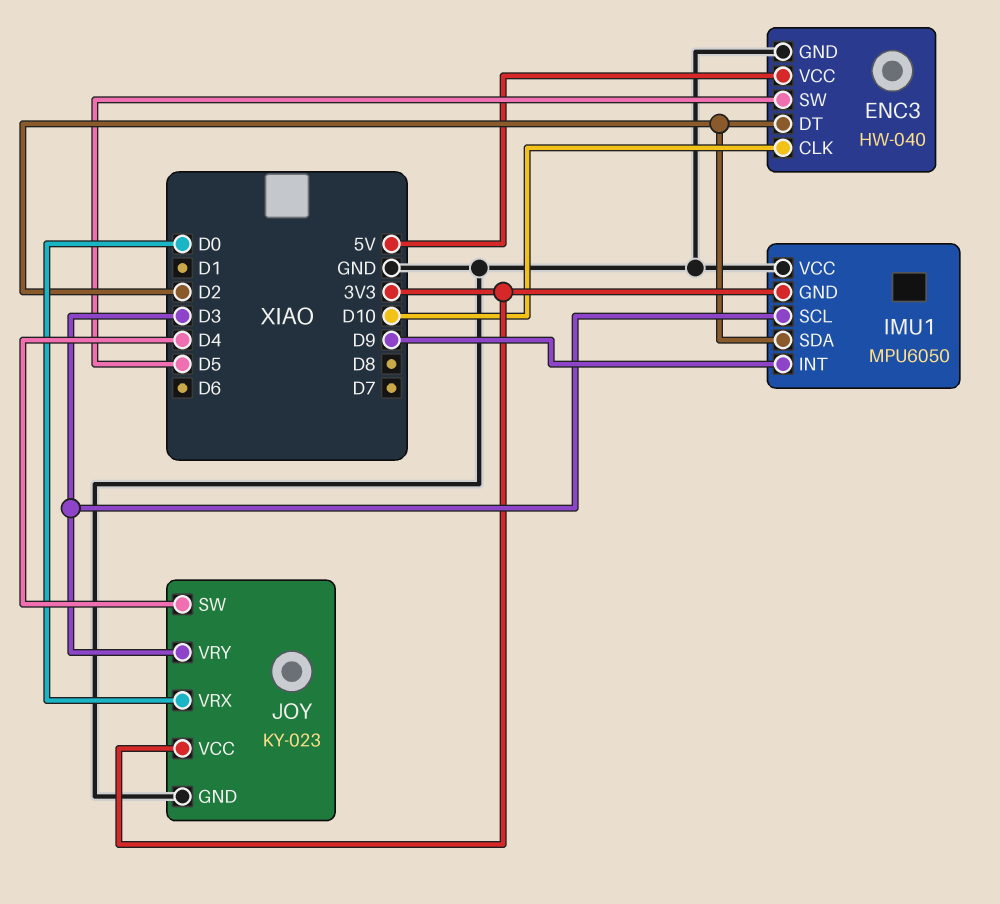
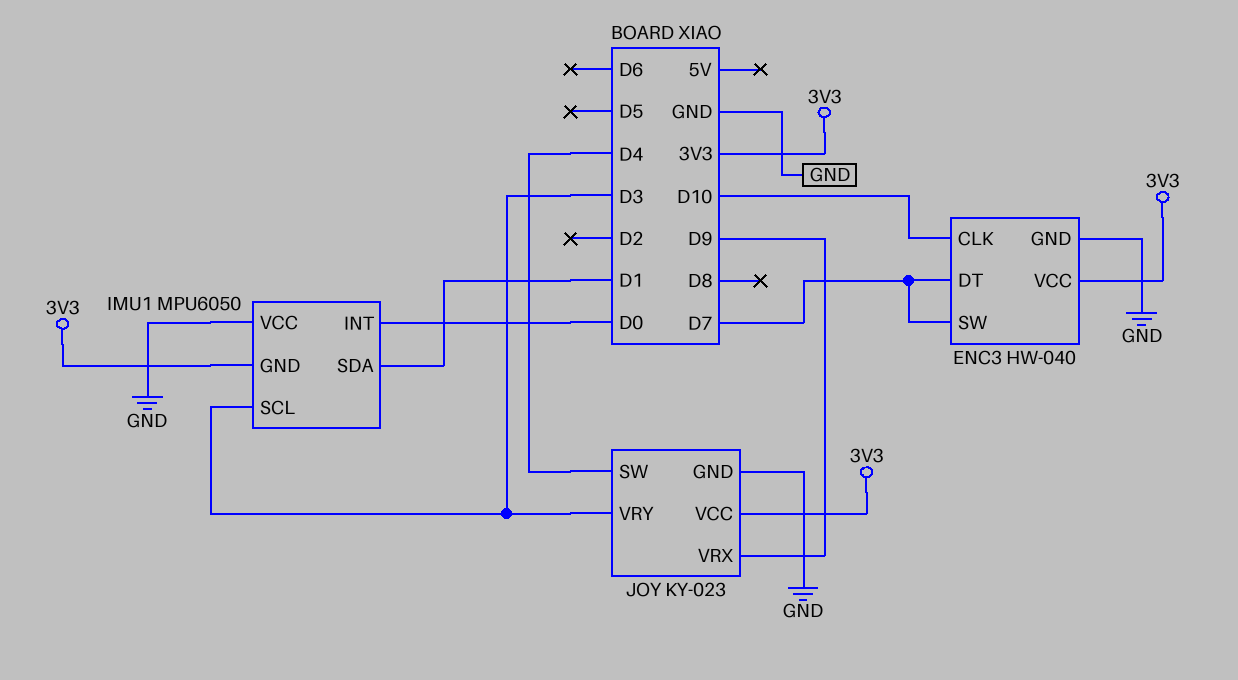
ENC3 pin DT: D2 -> D7
ENC3 pin SW: D5 -> D7
ENC3 pin VCC: 5V -> 3V3
IMU1 pin INT: D9 -> D0
IMU1 pin SDA: D2 -> D1
JOY pin VRX: D0 -> D9

